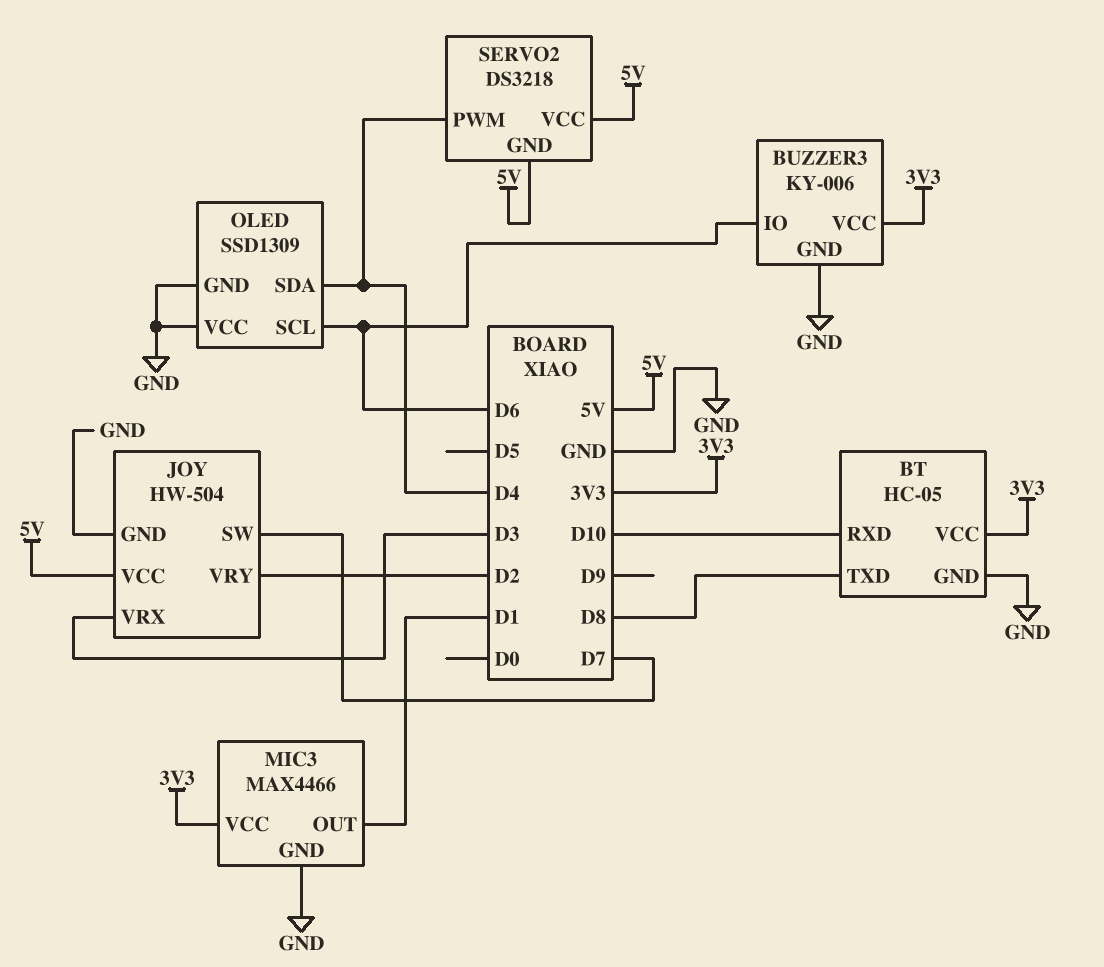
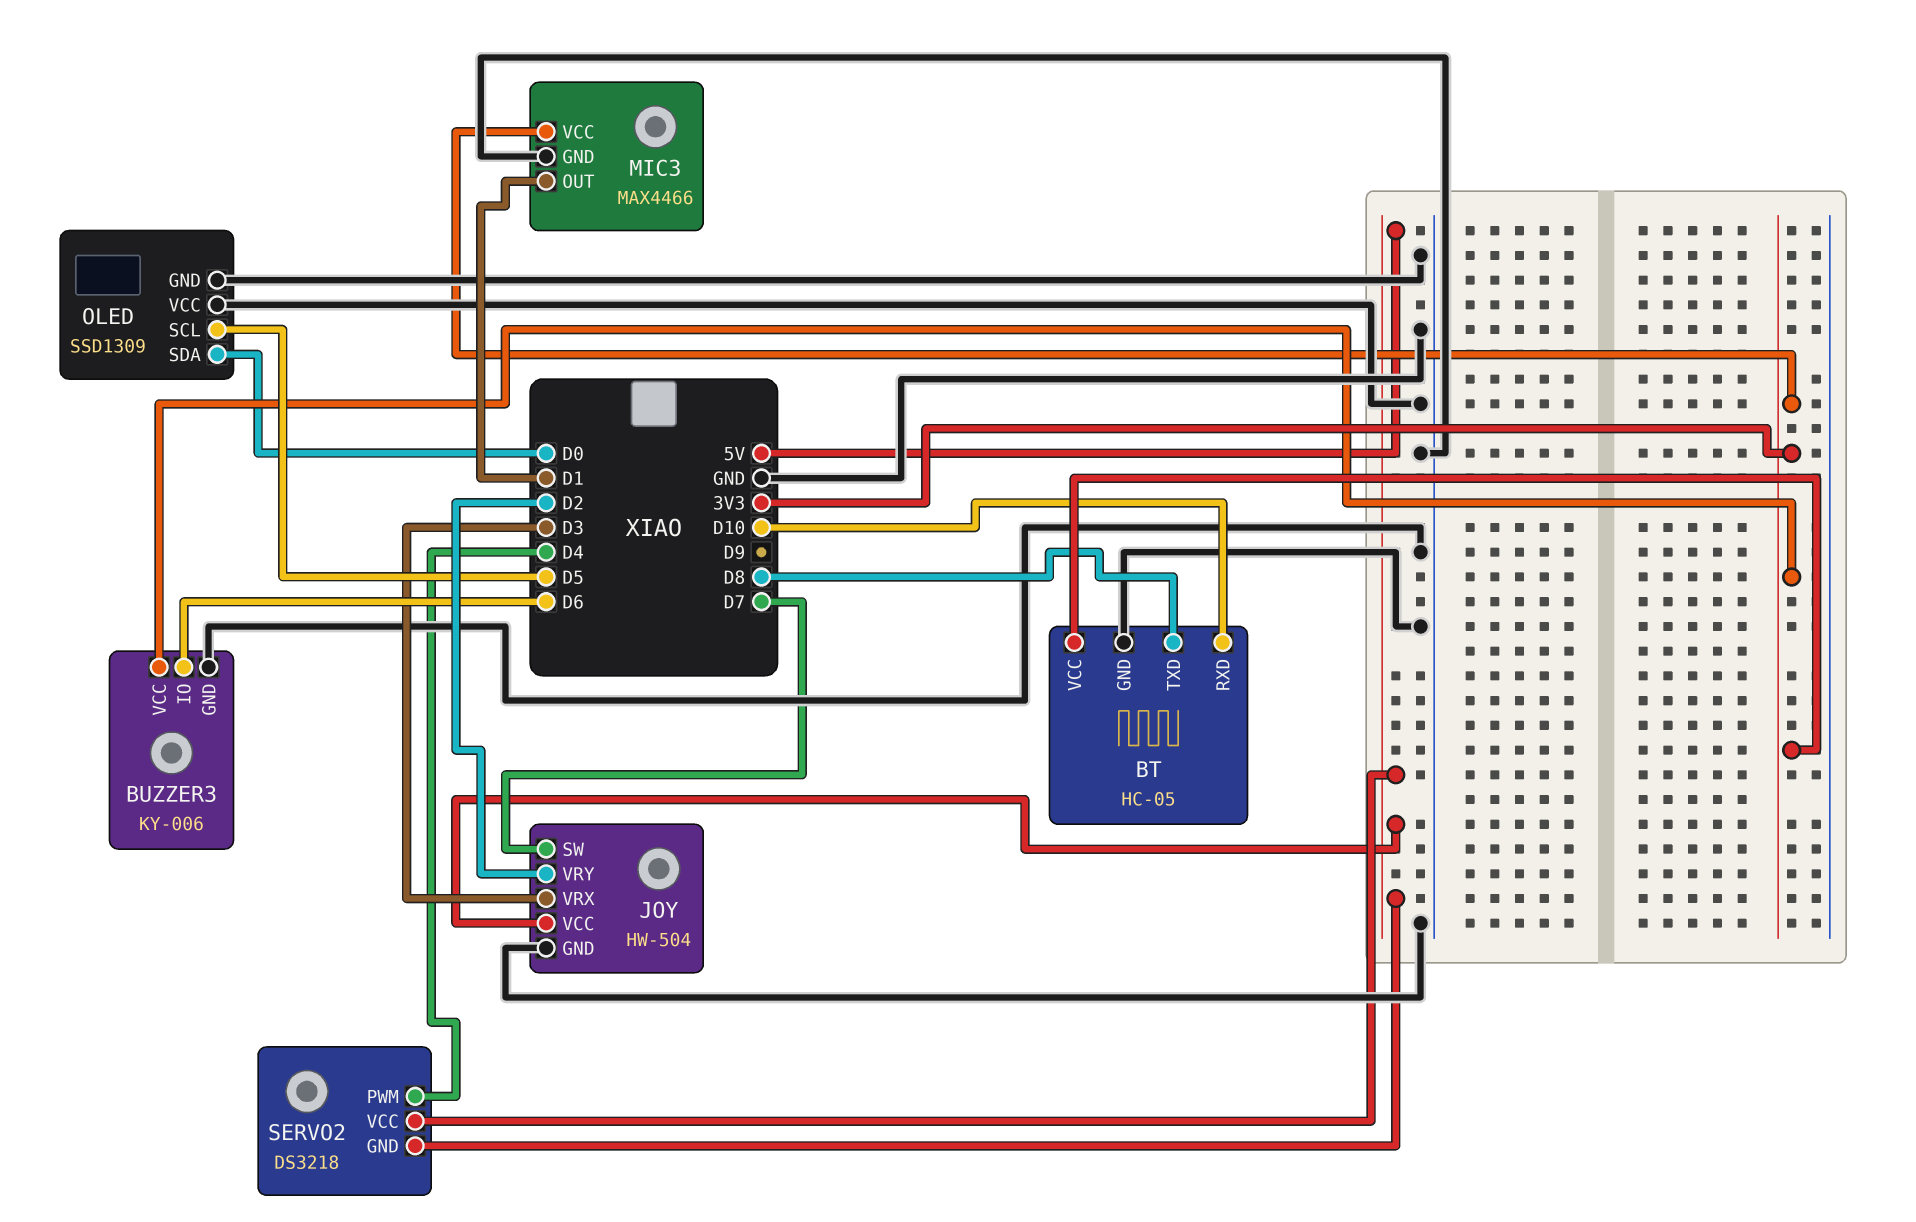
OLED pin SCL: D6 -> D5
OLED pin SDA: D4 -> D0

